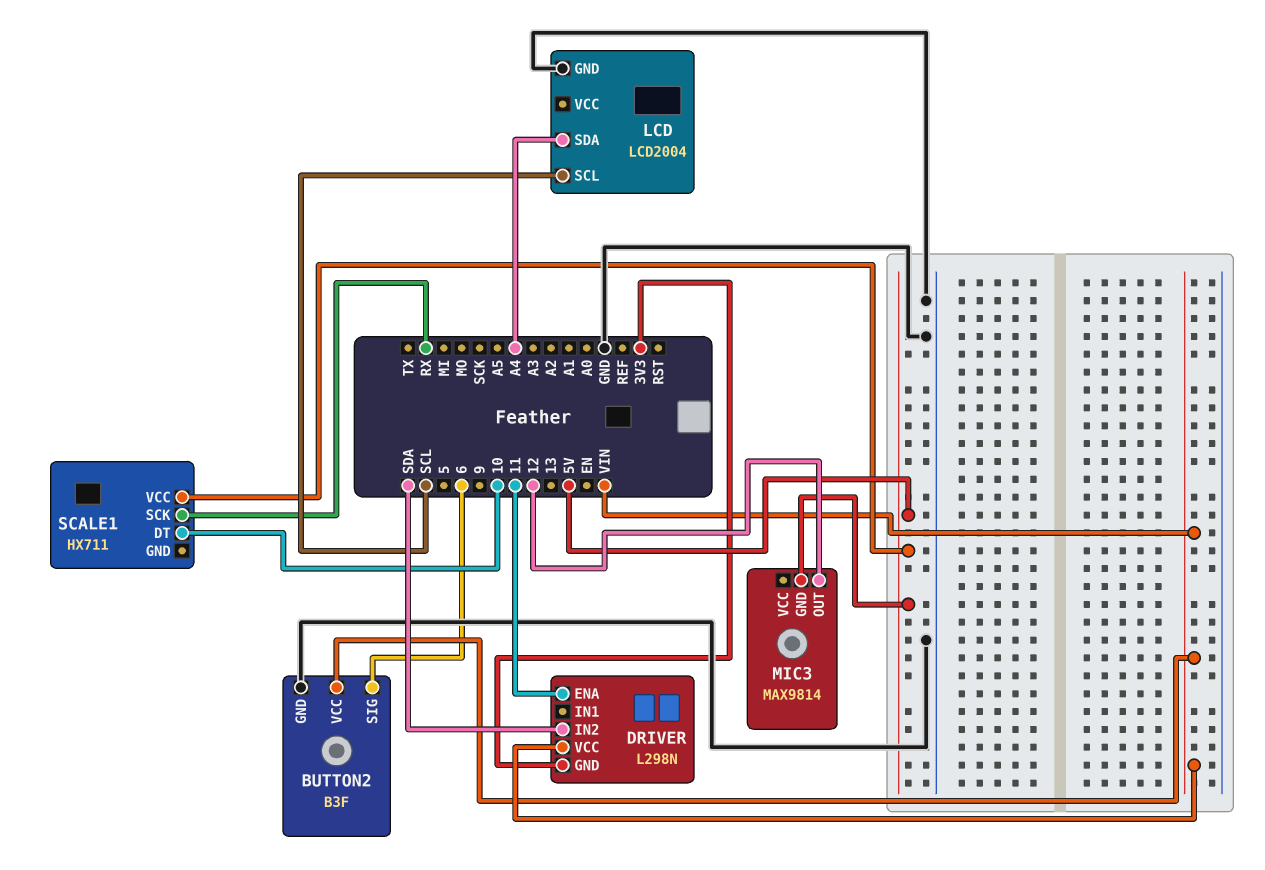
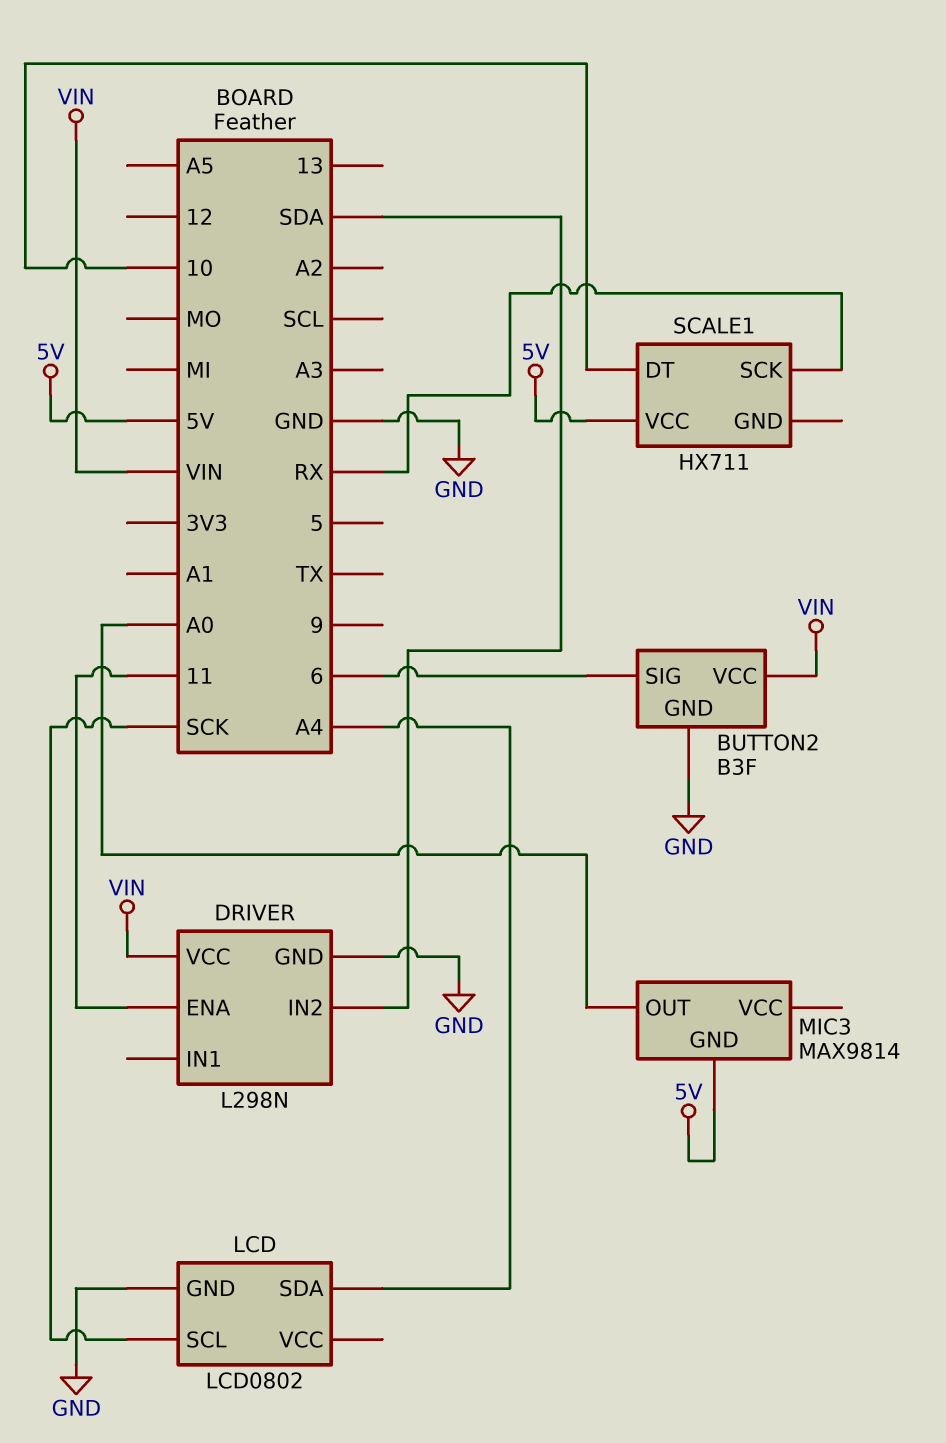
DRIVER pin GND: 3V3 -> GND
LCD: LCD2004 -> LCD0802
LCD pin SCL: SCL -> SCK
MIC3 pin OUT: 12 -> A0

